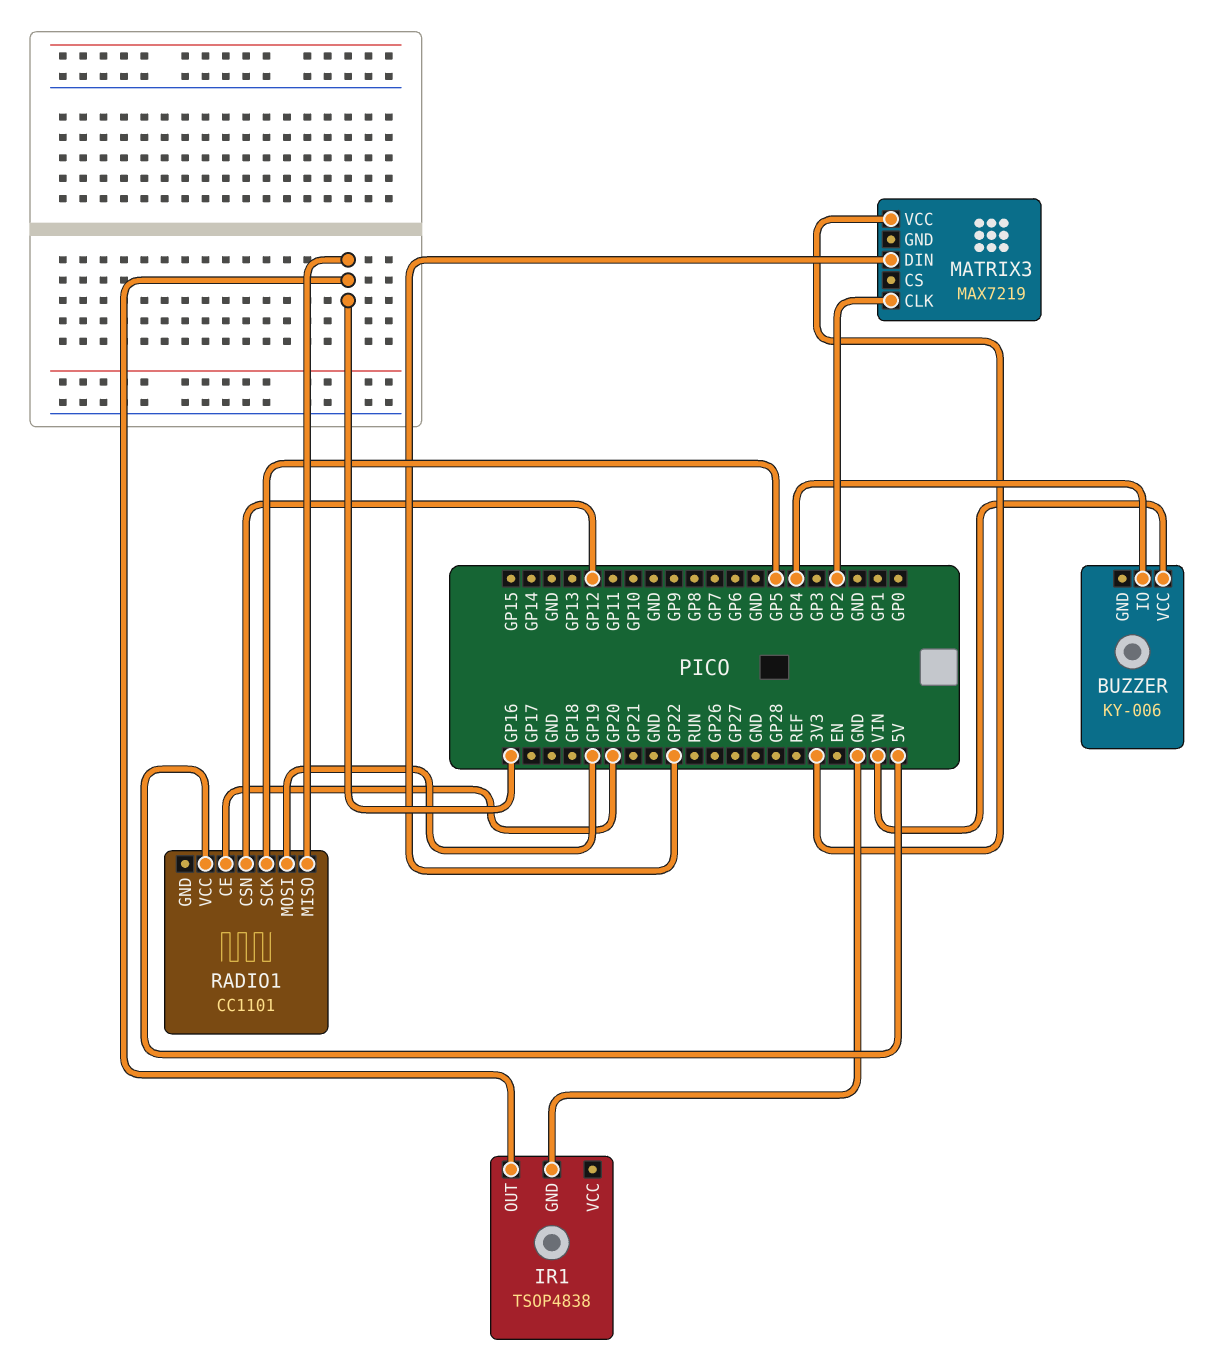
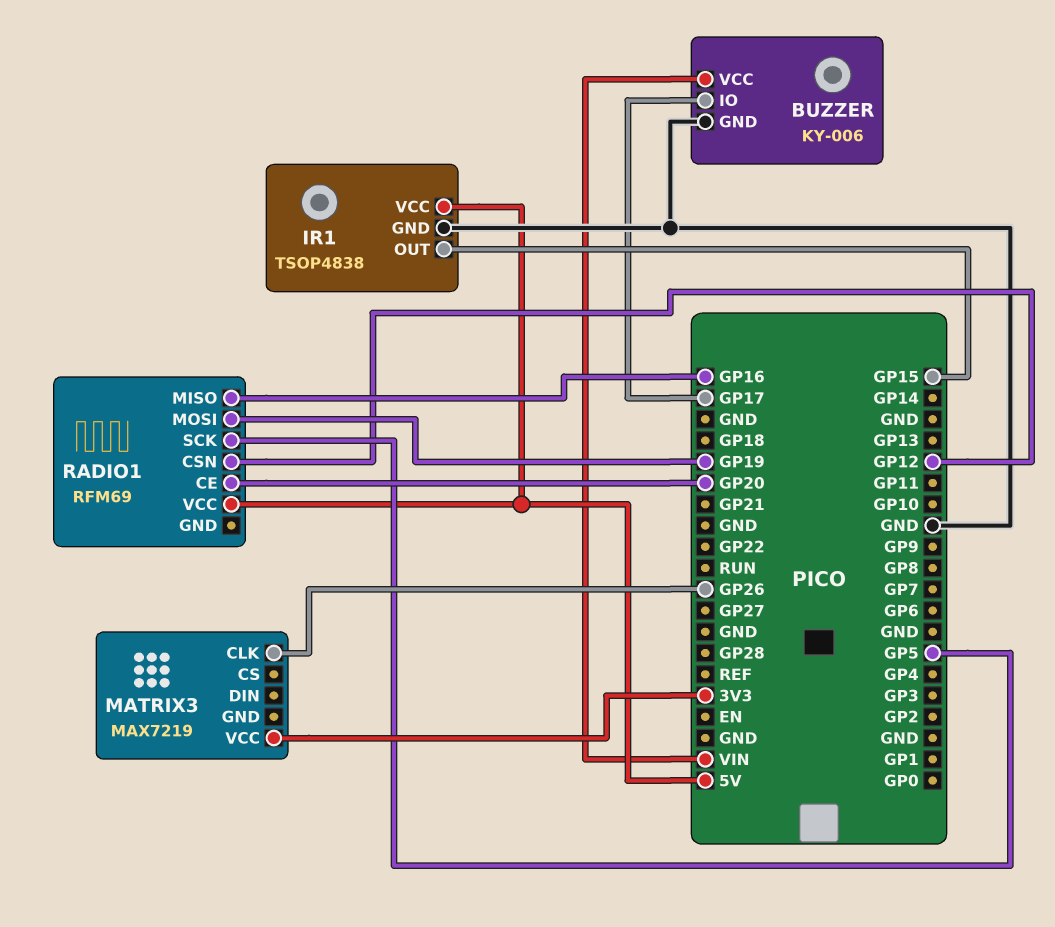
BUZZER pin GND: none -> GND
BUZZER pin IO: GP4 -> GP17
IR1 pin OUT: GP16 -> GP15
IR1 pin VCC: none -> 5V
MATRIX3 pin CLK: GP2 -> GP26
MATRIX3 pin DIN: GP22 -> none
RADIO1: CC1101 -> RFM69

